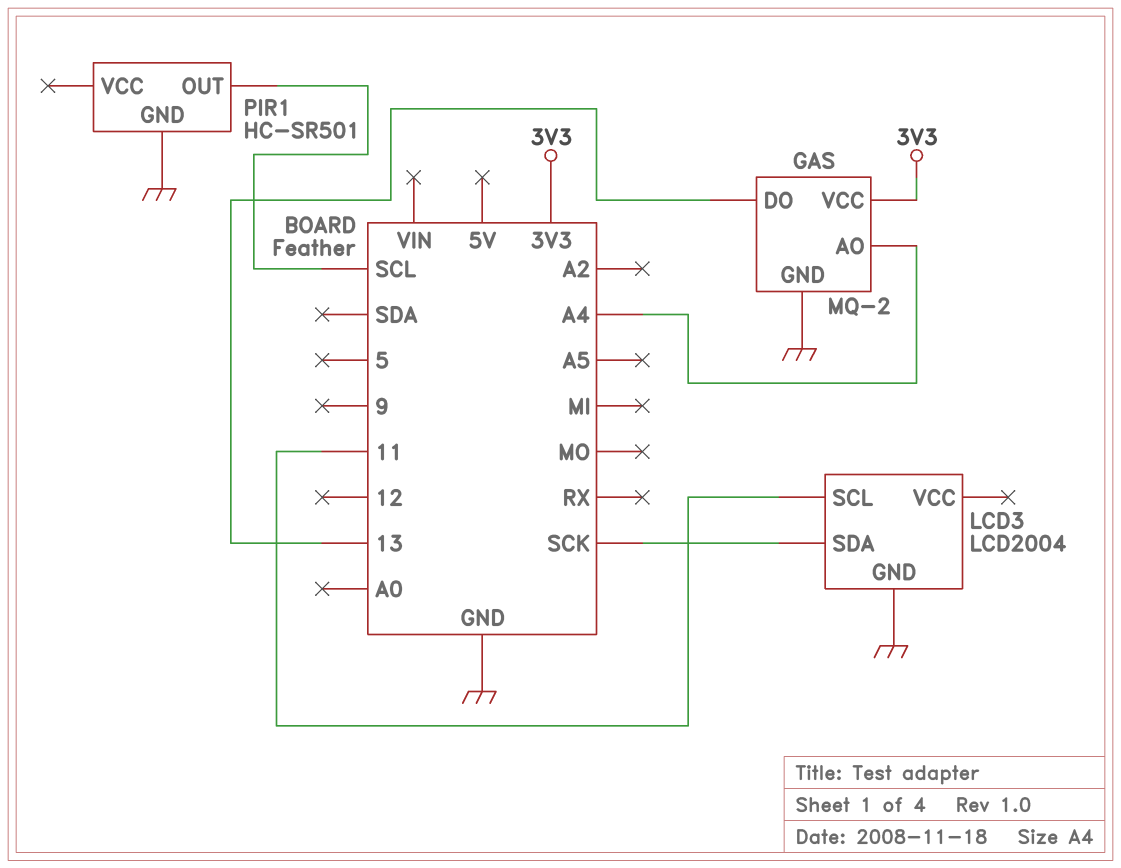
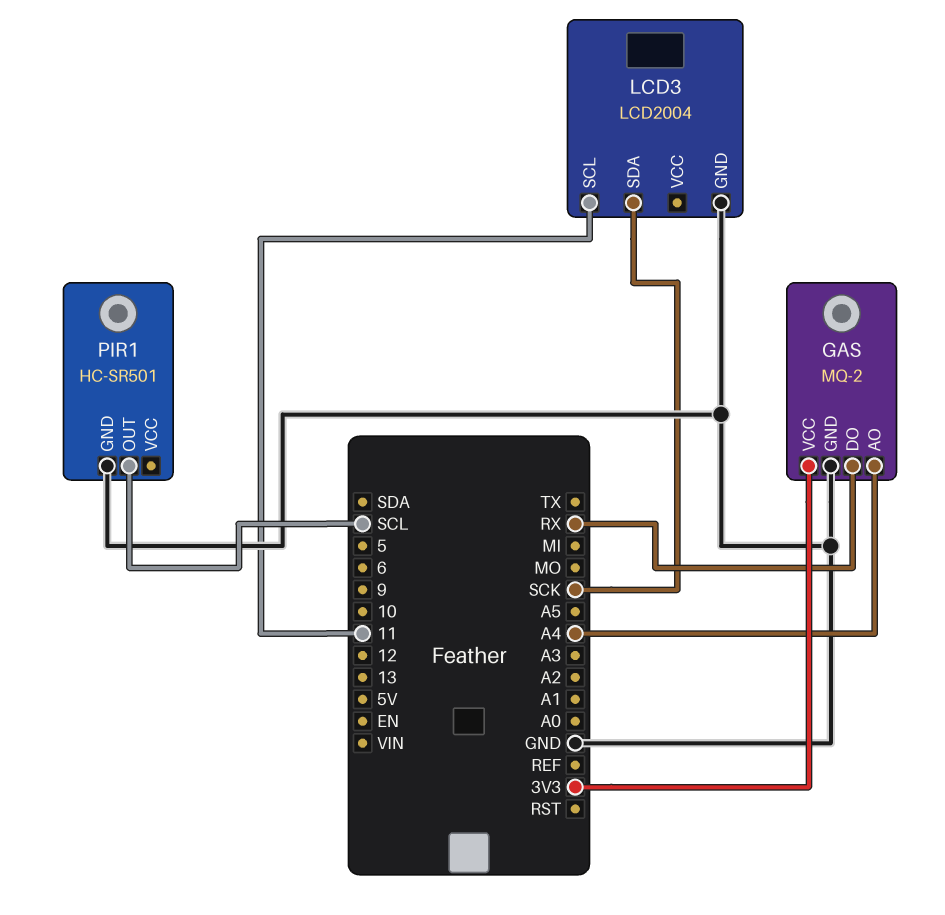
GAS pin DO: 13 -> RX

